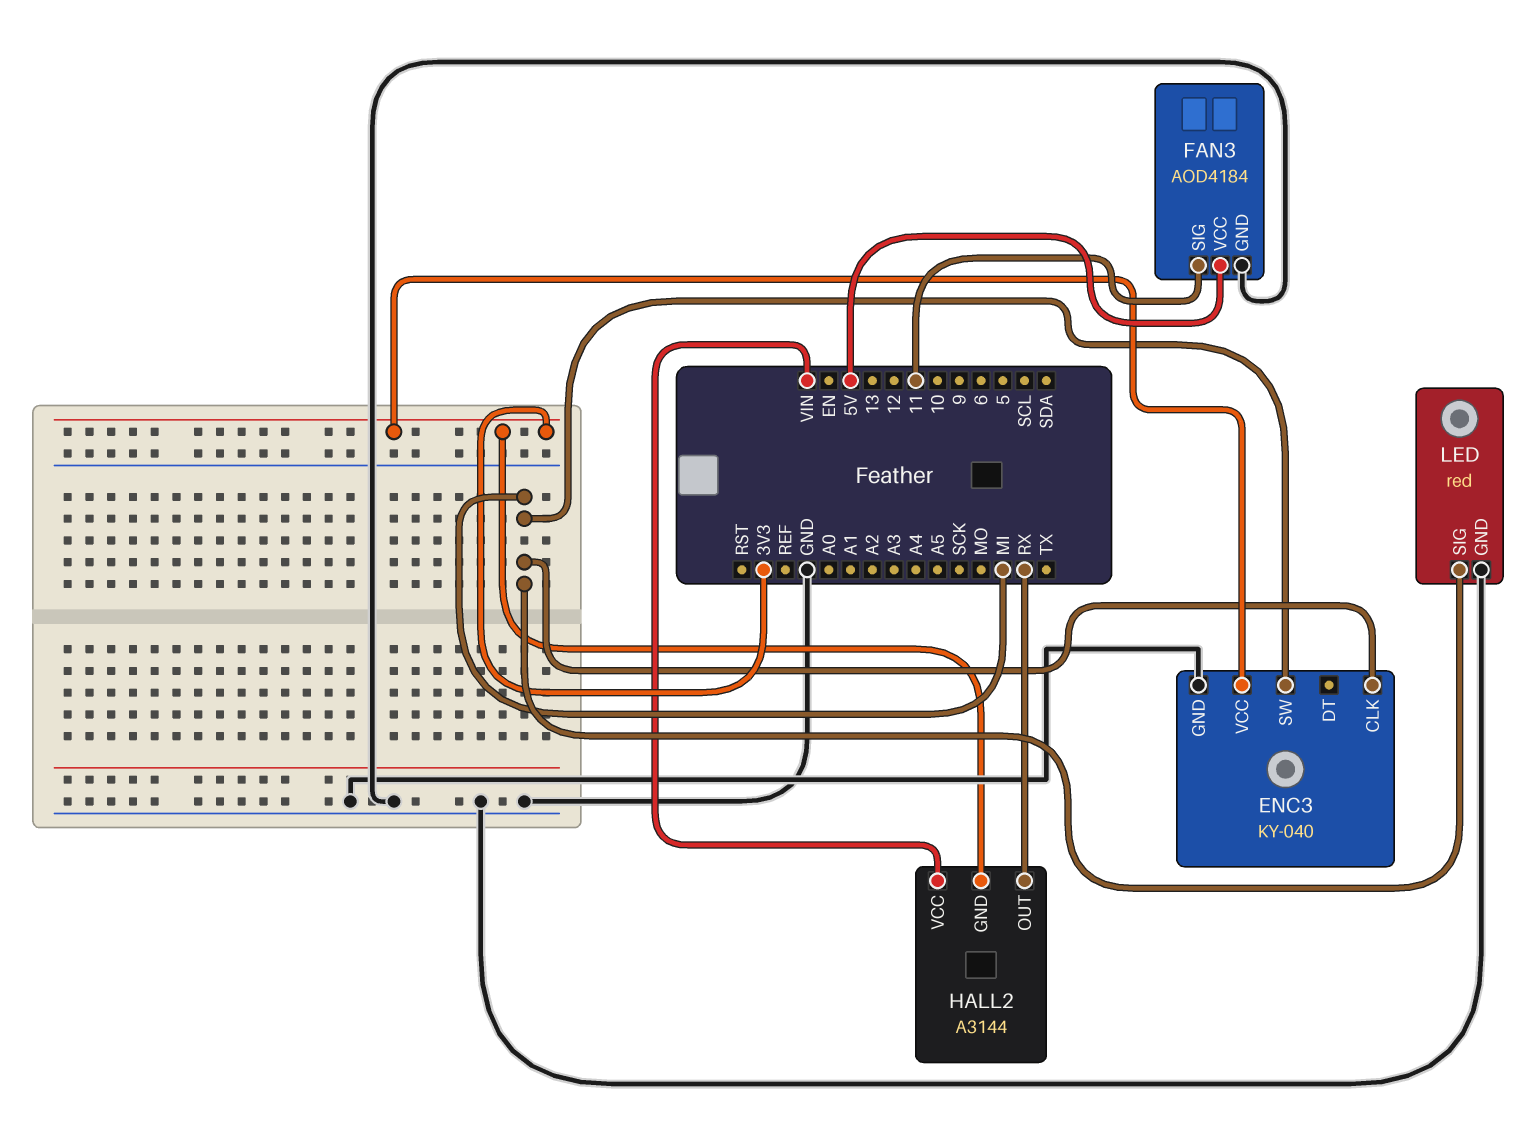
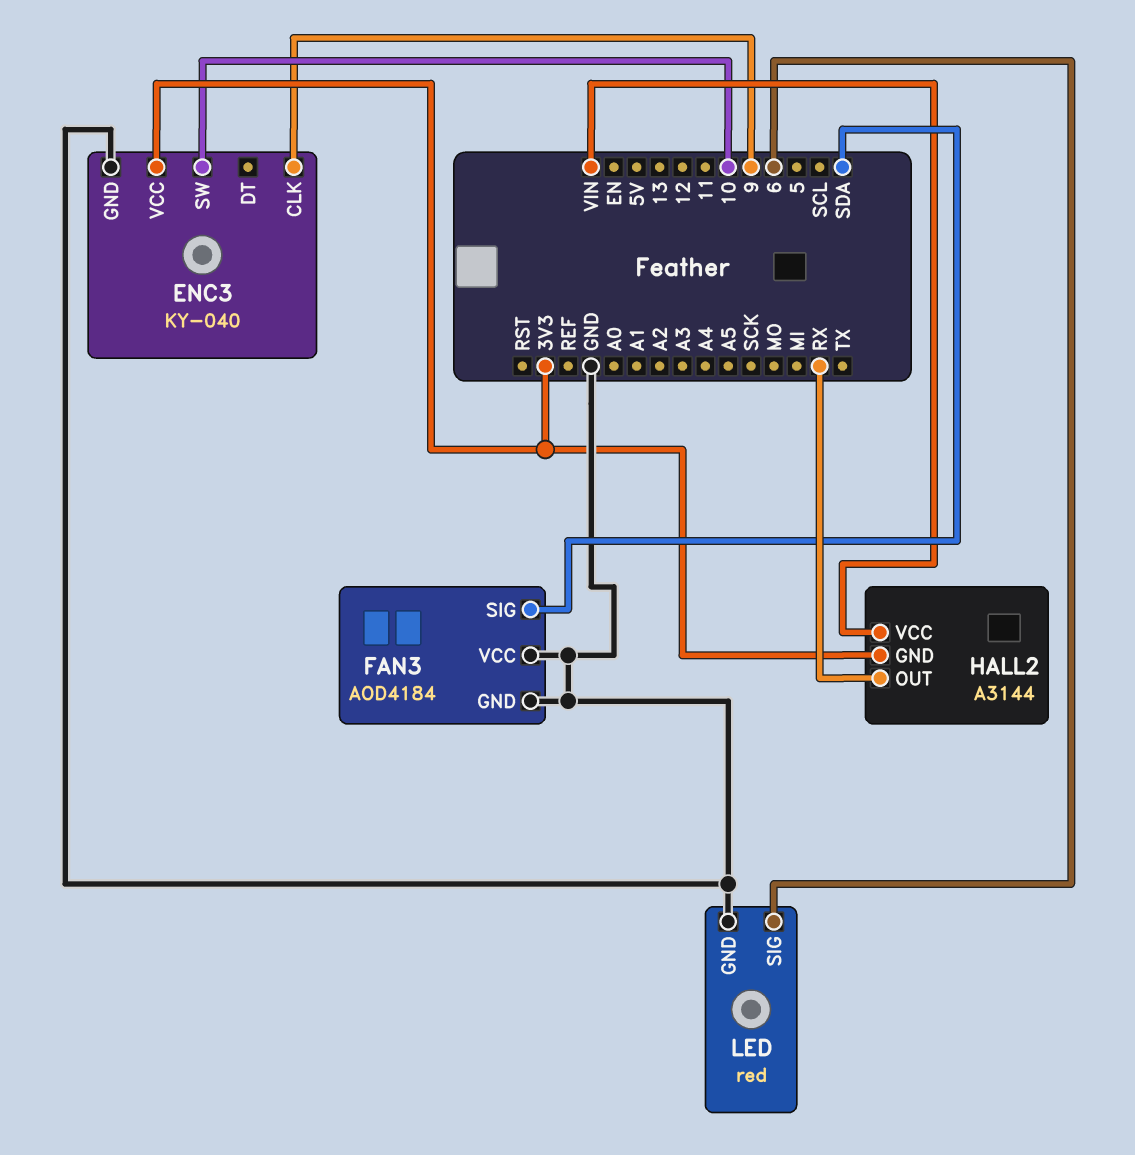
ENC3 pin CLK: MI -> 9
ENC3 pin SW: MI -> 10
FAN3 pin SIG: 11 -> SDA
FAN3 pin VCC: 5V -> GND
LED pin SIG: MI -> 6

